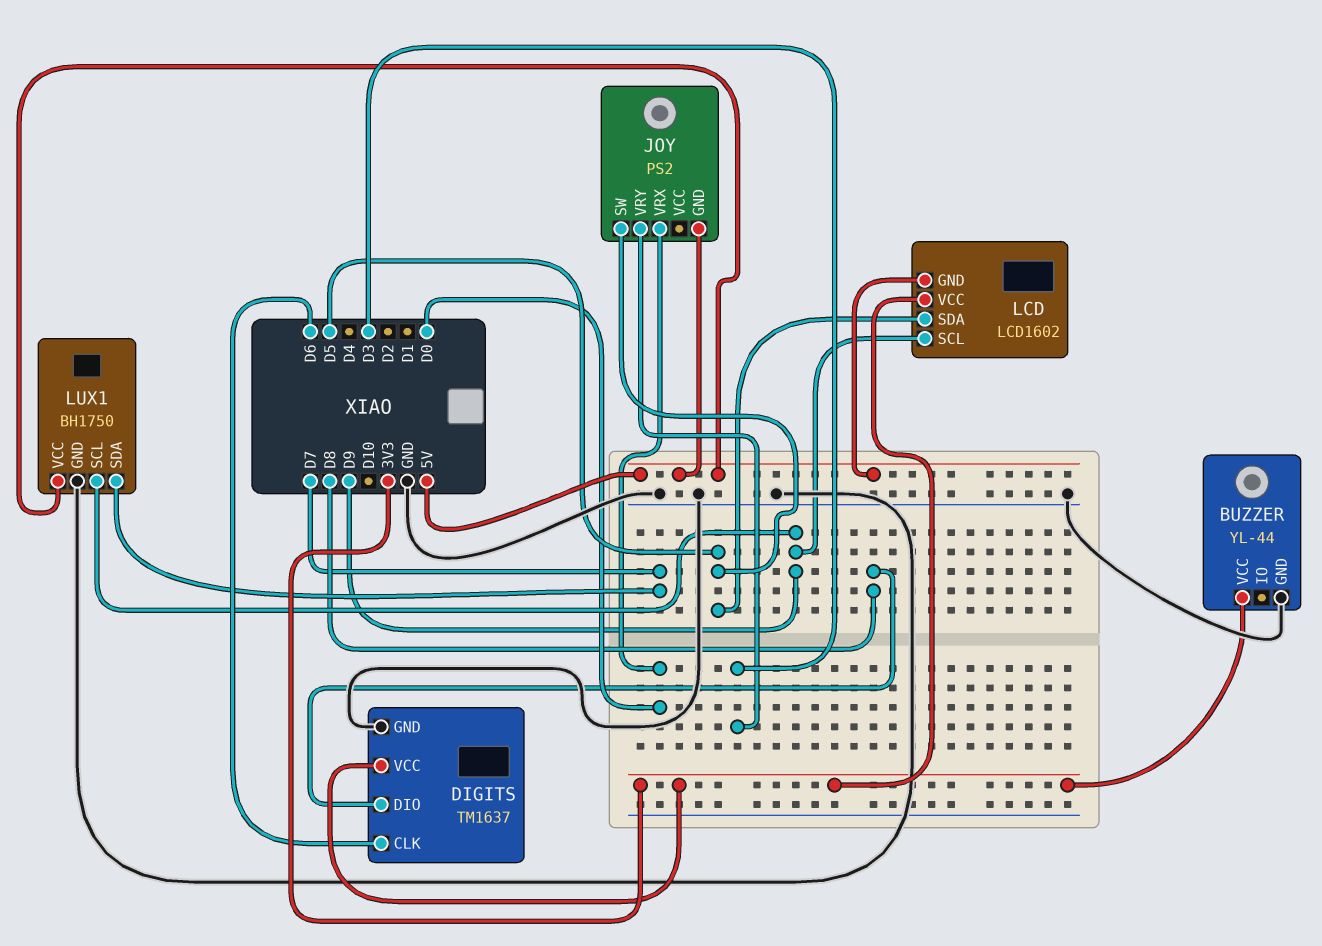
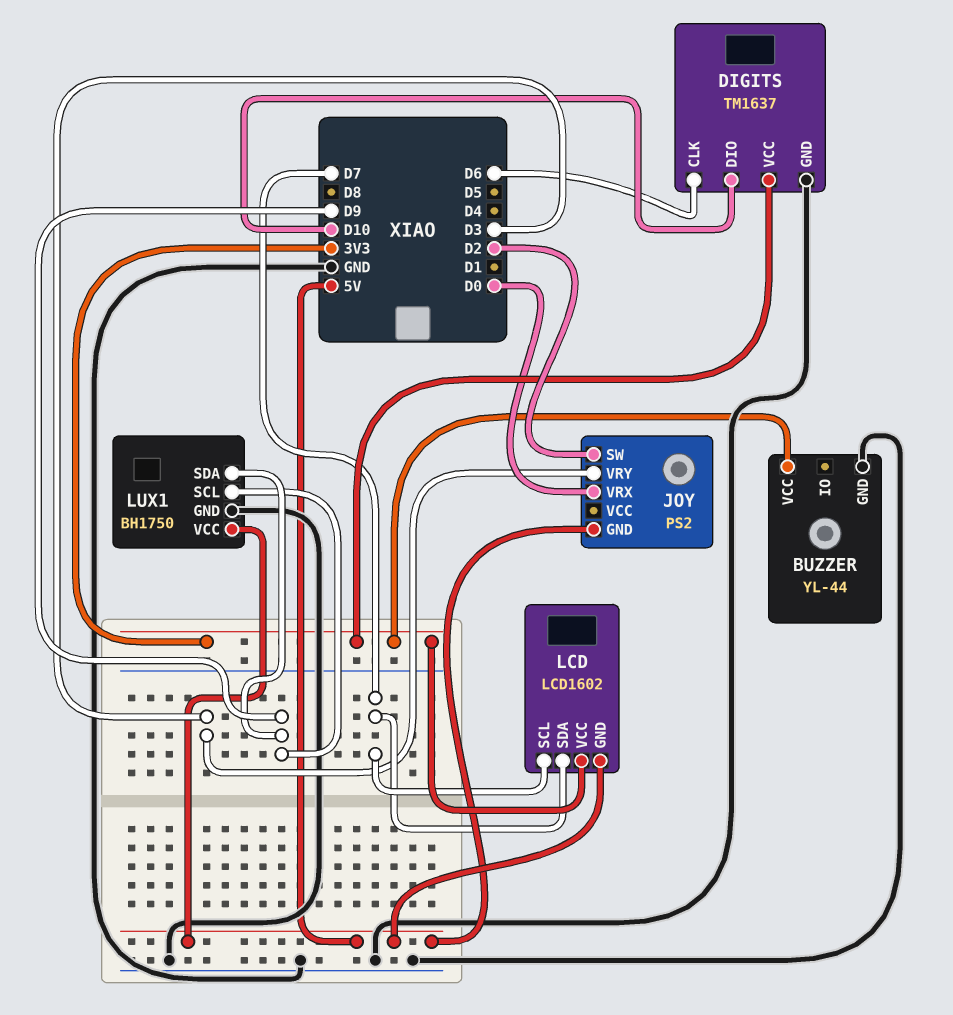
DIGITS pin DIO: D8 -> D10
JOY pin SW: D5 -> D2
LCD pin SCL: D9 -> D7
LCD pin SDA: D5 -> D7
LUX1 pin SDA: D7 -> D9

